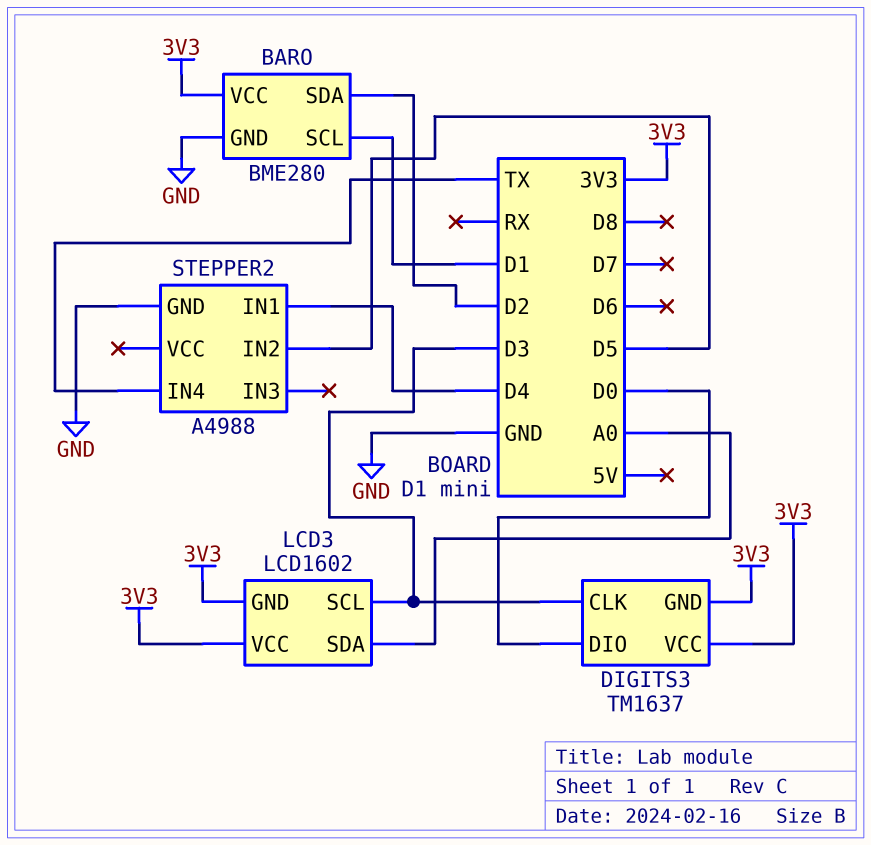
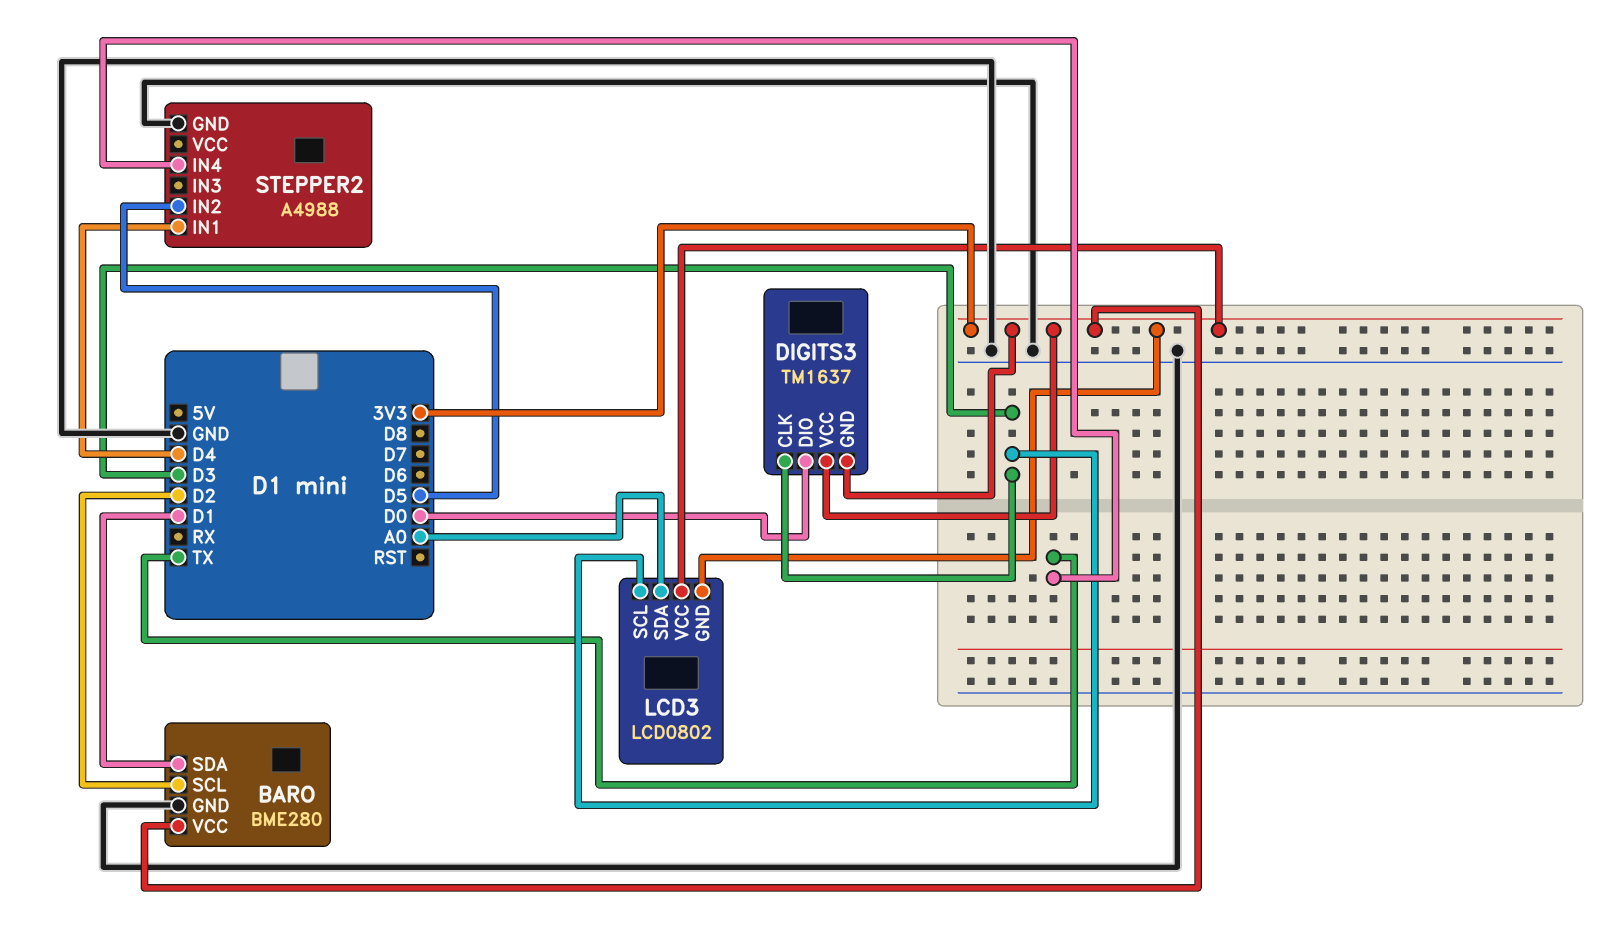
BARO pin SCL: D1 -> D2
BARO pin SDA: D2 -> D1
LCD3: LCD1602 -> LCD0802

